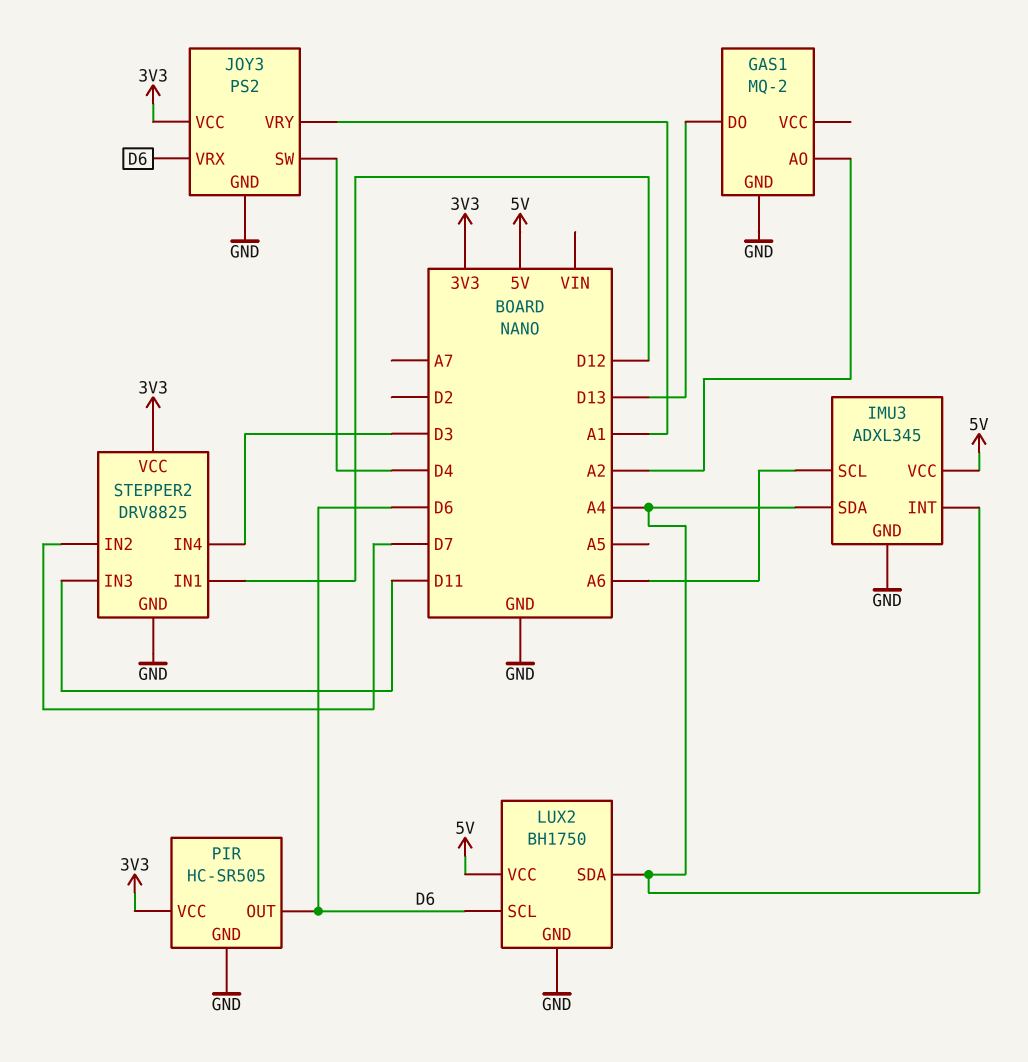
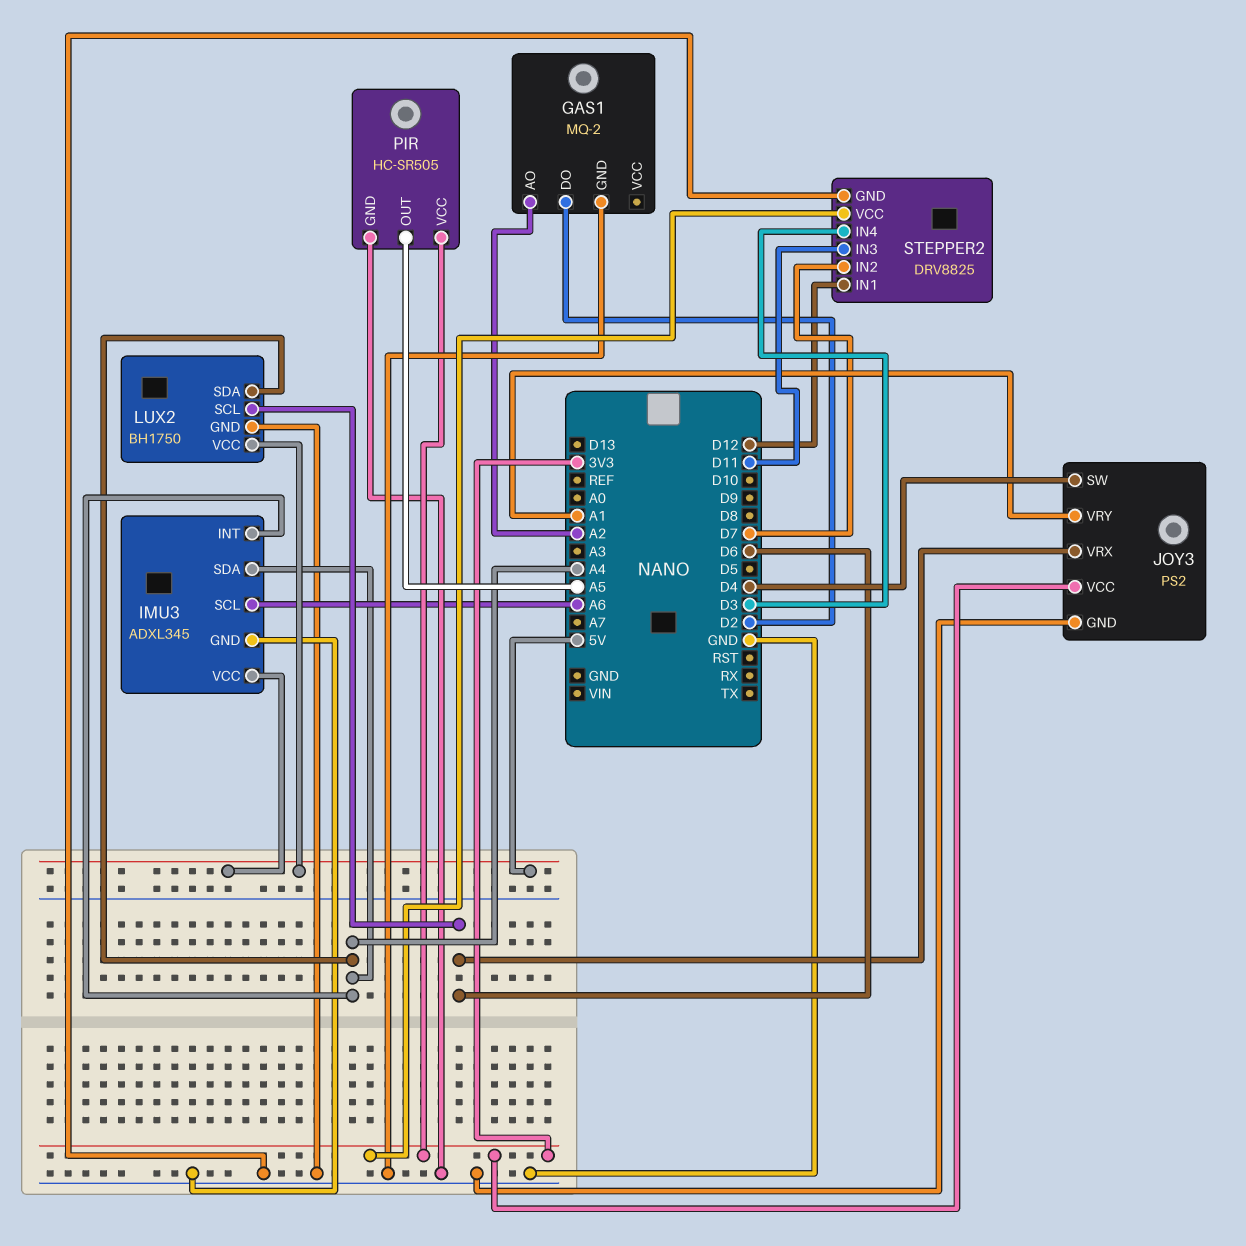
GAS1 pin DO: D13 -> D2
PIR pin OUT: D6 -> A5

